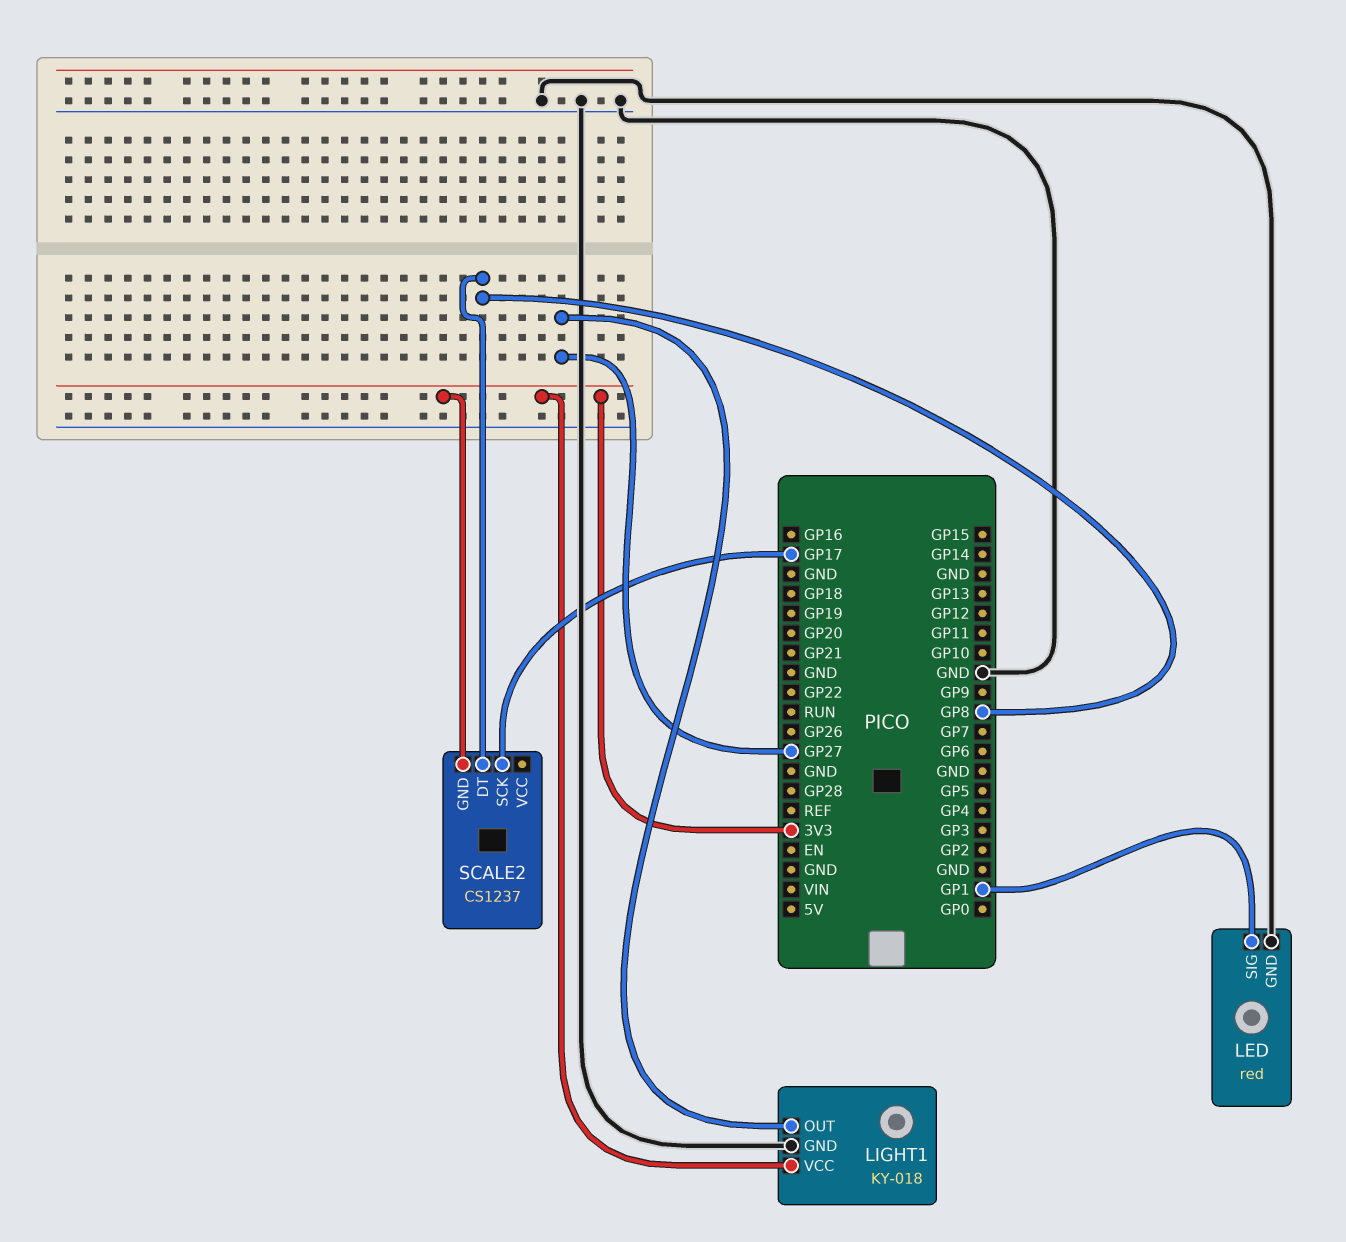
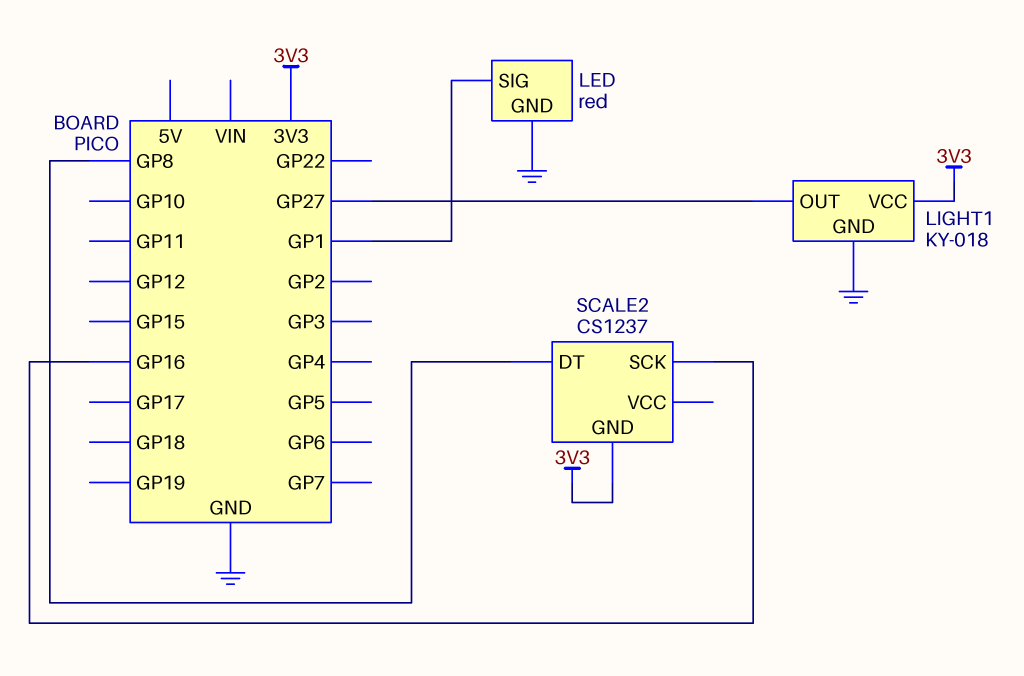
SCALE2 pin SCK: GP17 -> GP16

